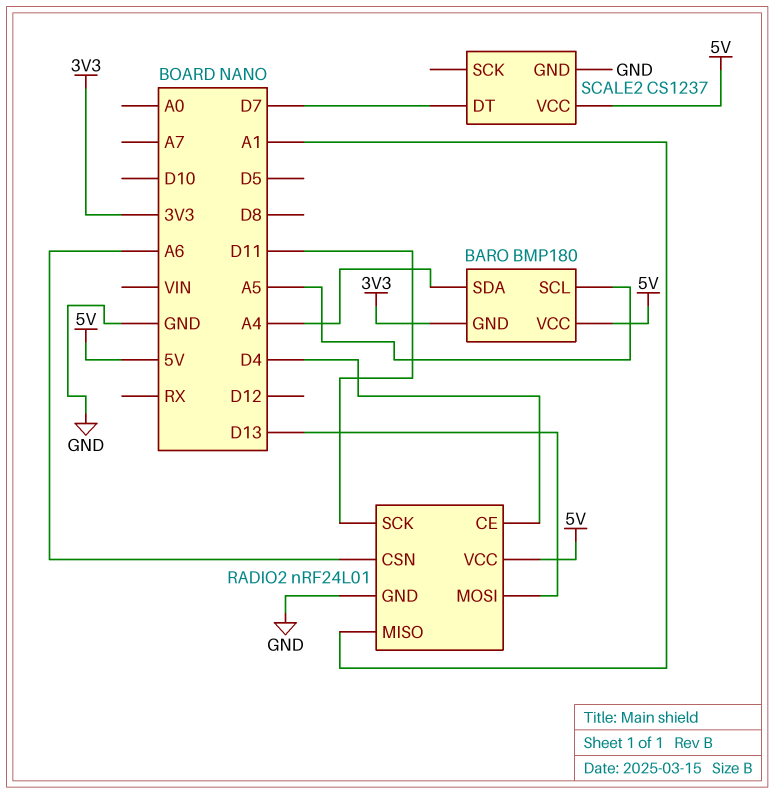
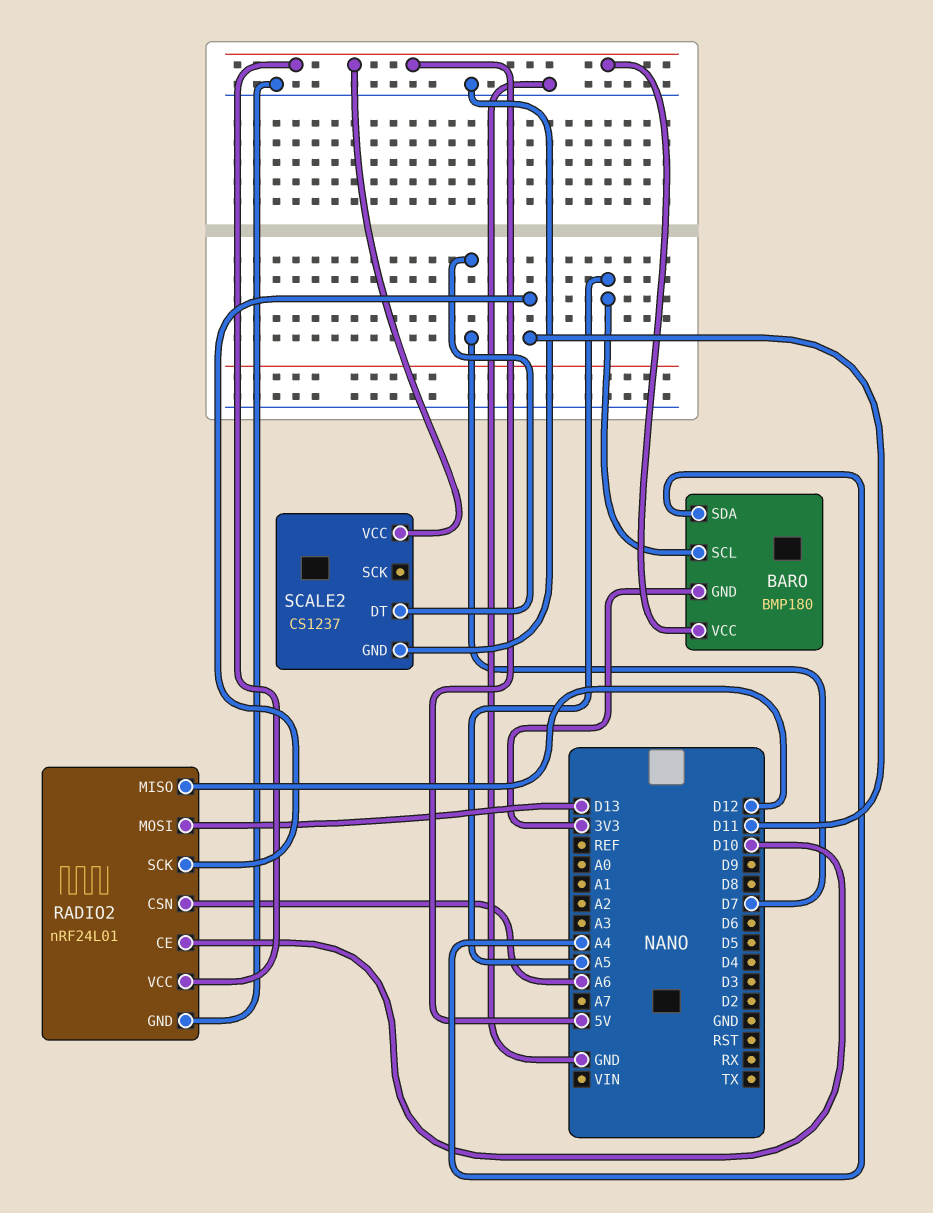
RADIO2 pin CE: D4 -> D10
RADIO2 pin MISO: A1 -> D12

